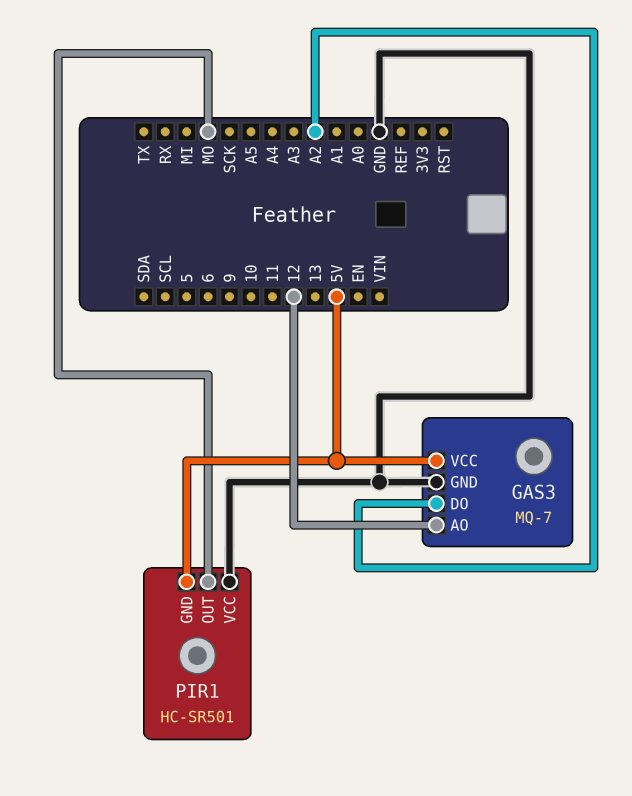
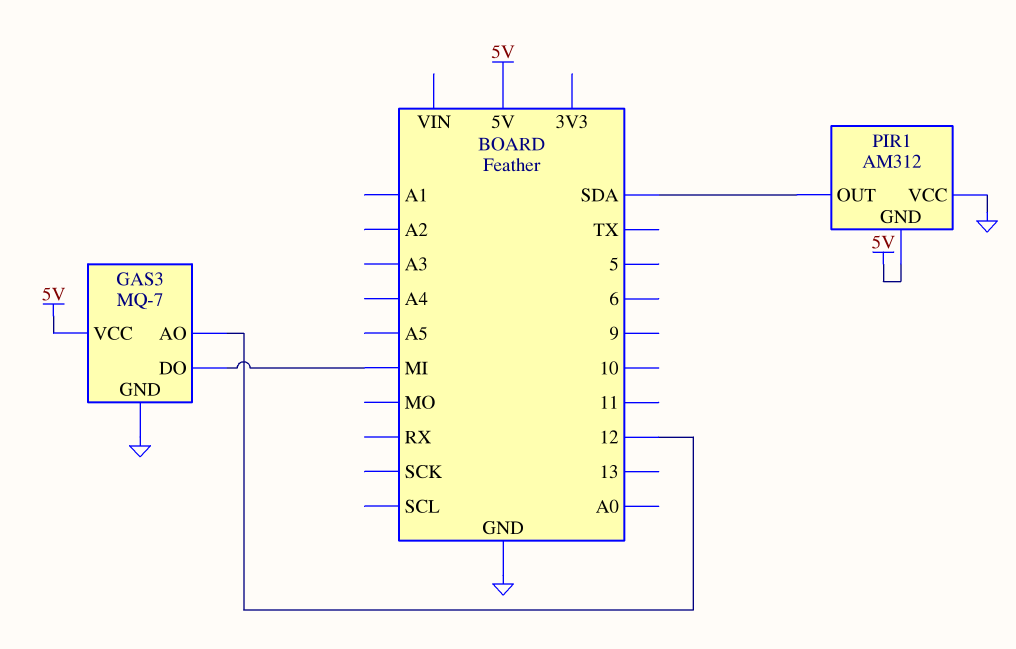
GAS3 pin DO: A2 -> MI
PIR1: HC-SR501 -> AM312
PIR1 pin OUT: MO -> SDA

